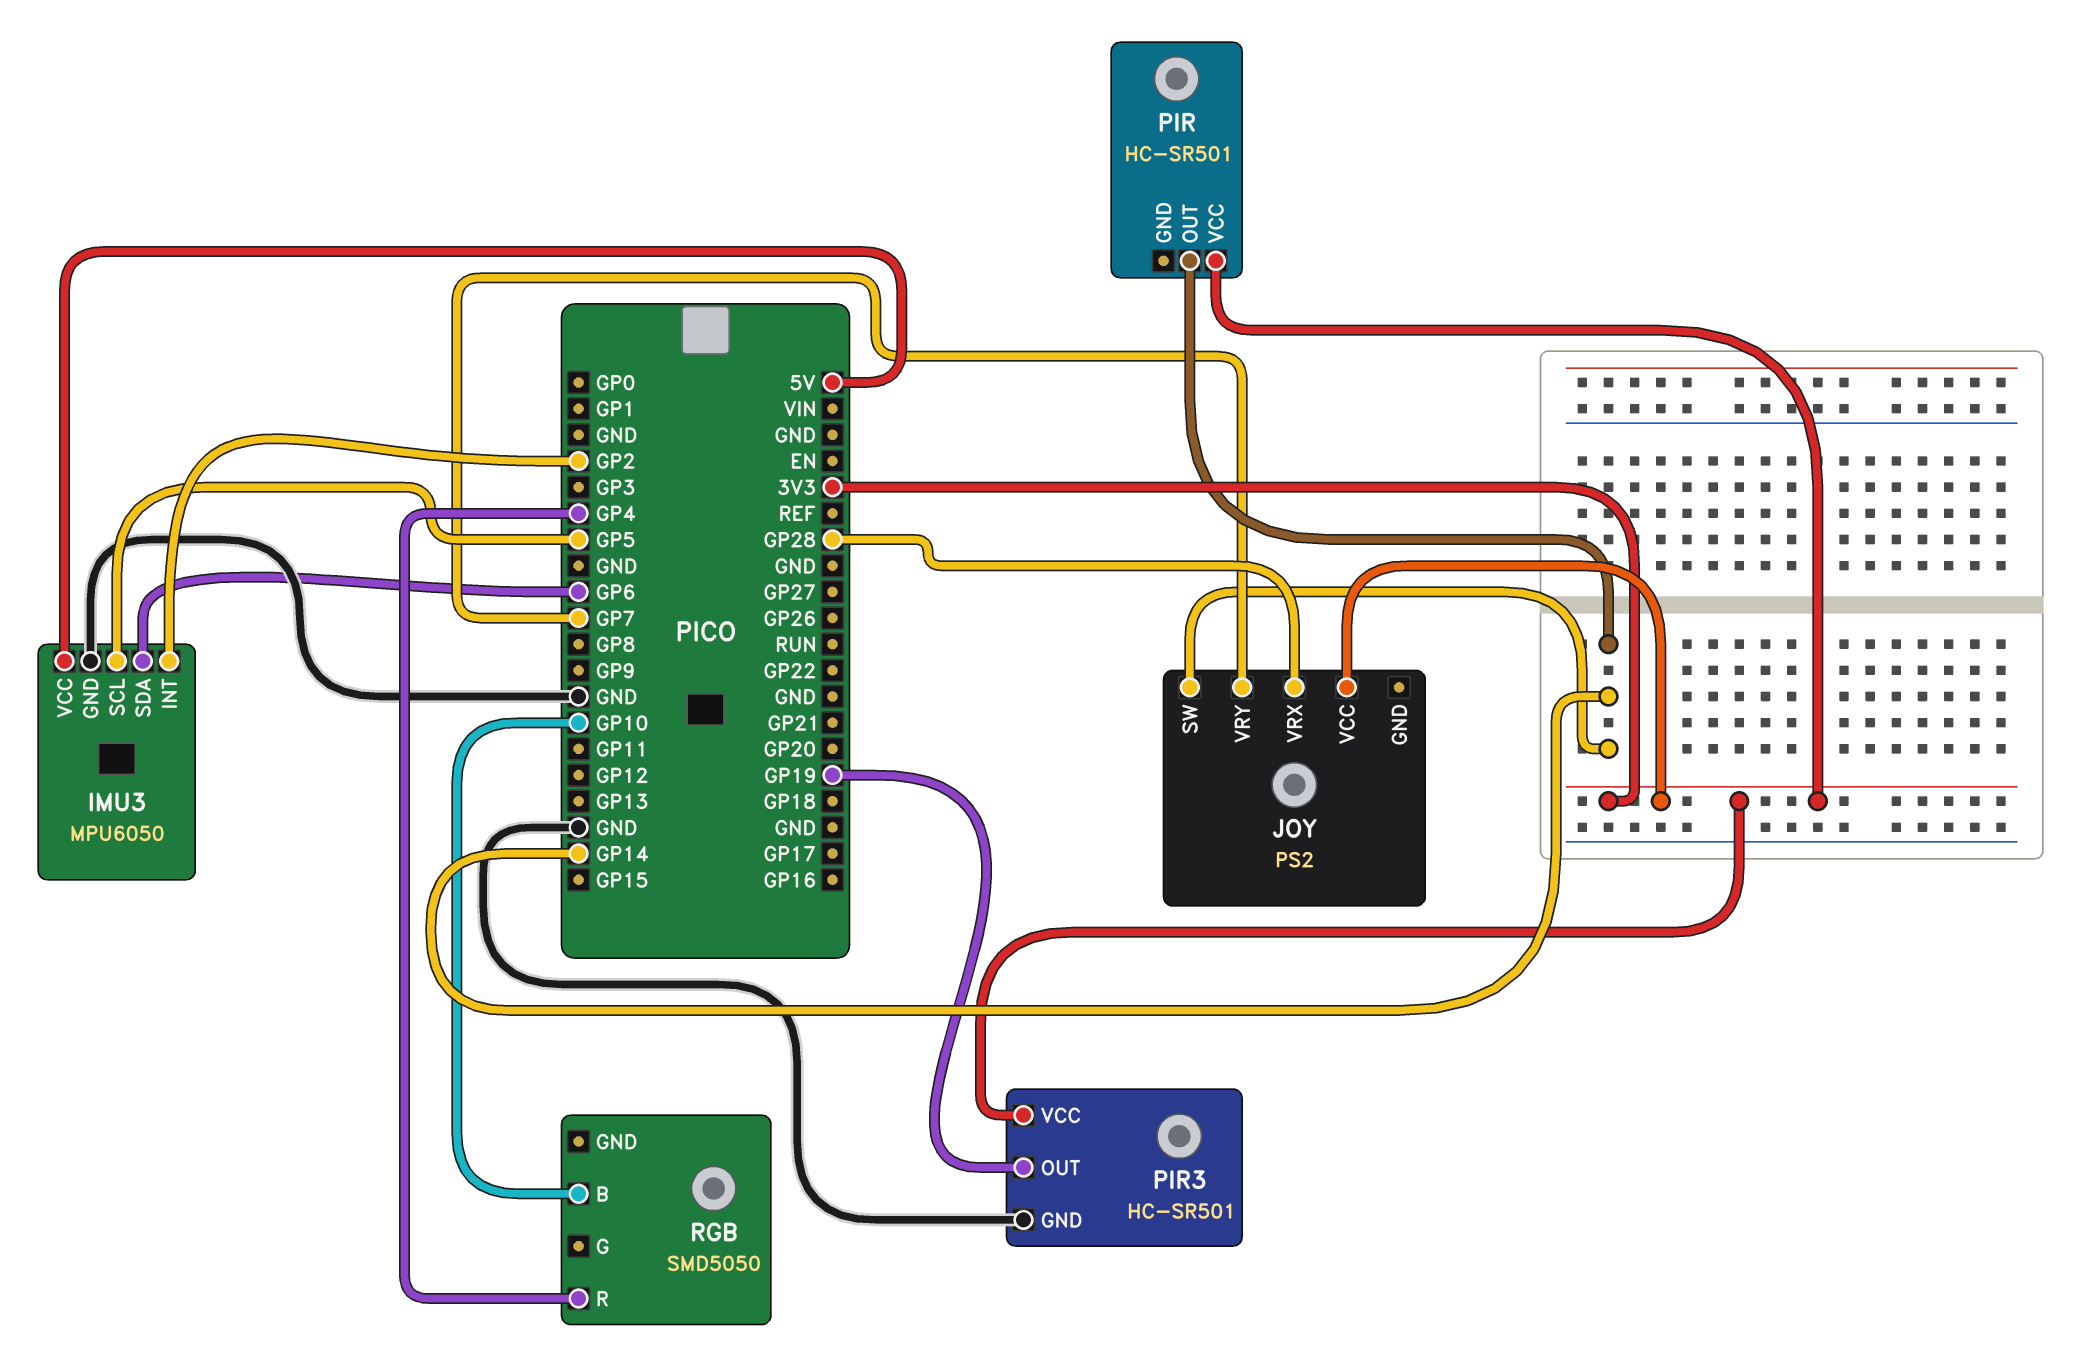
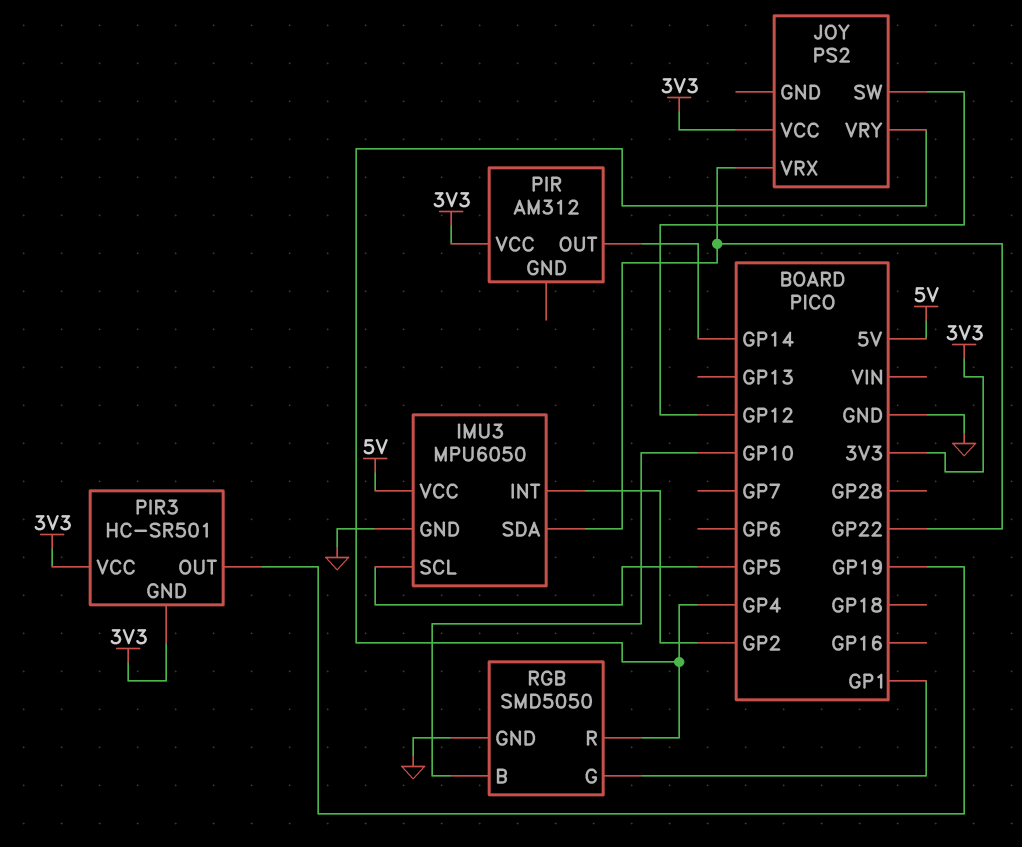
IMU3 pin SDA: GP6 -> GP22
JOY pin SW: GP14 -> GP12
JOY pin VRX: GP28 -> GP22
JOY pin VRY: GP7 -> GP4
PIR: HC-SR501 -> AM312
PIR3 pin GND: GND -> 3V3
RGB pin G: none -> GP1
RGB pin GND: none -> GND

